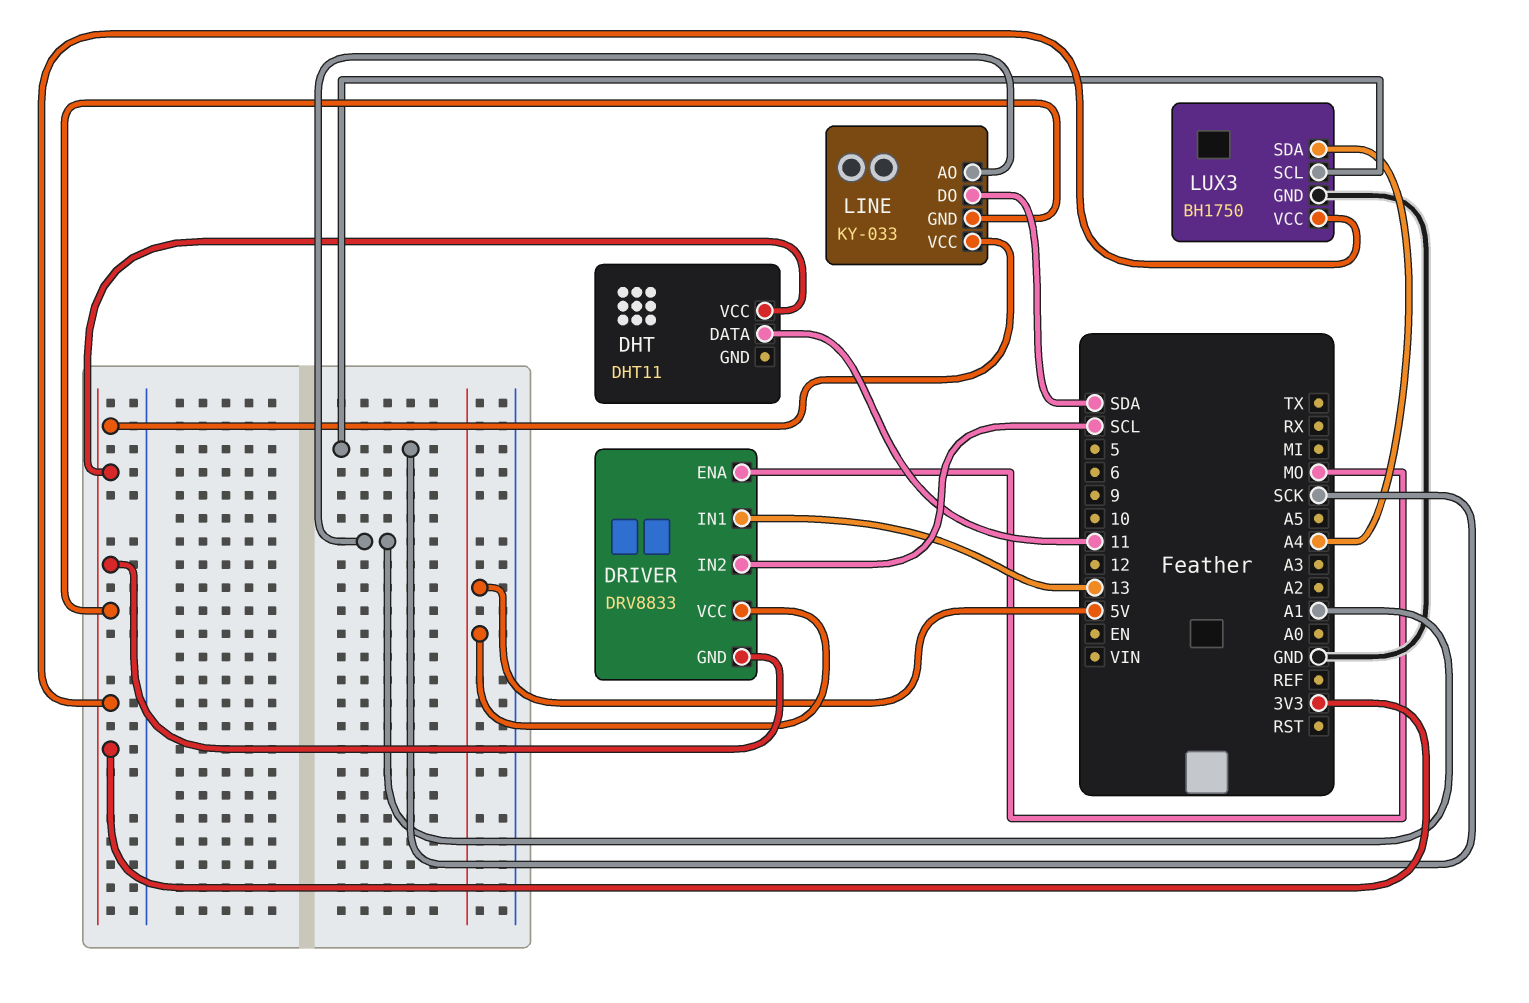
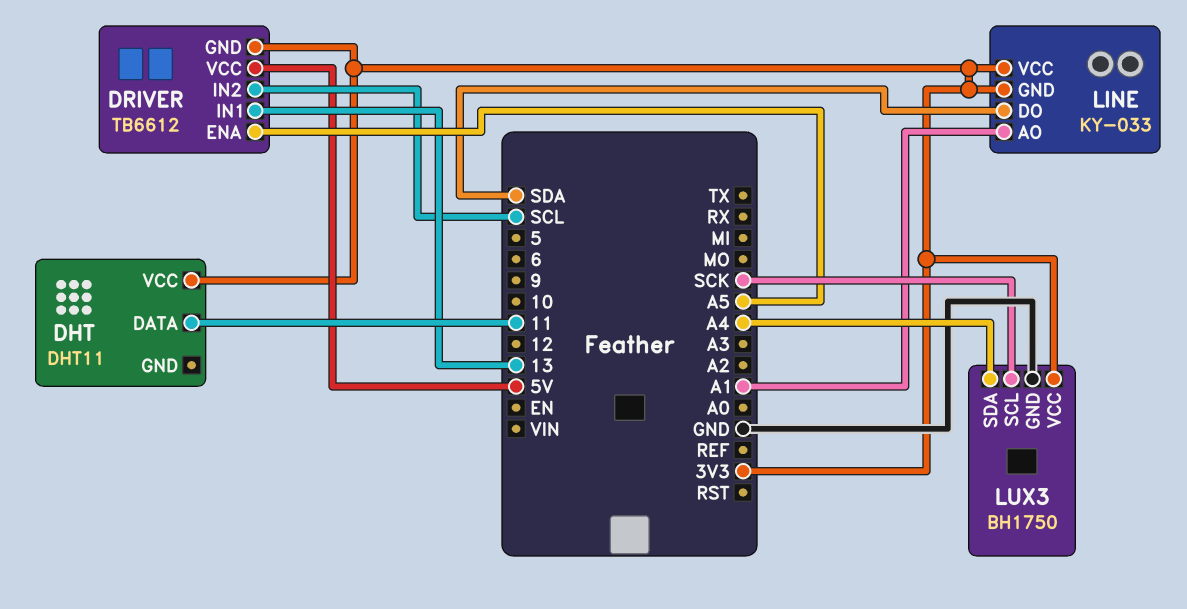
DRIVER: DRV8833 -> TB6612
DRIVER pin ENA: MO -> A5

